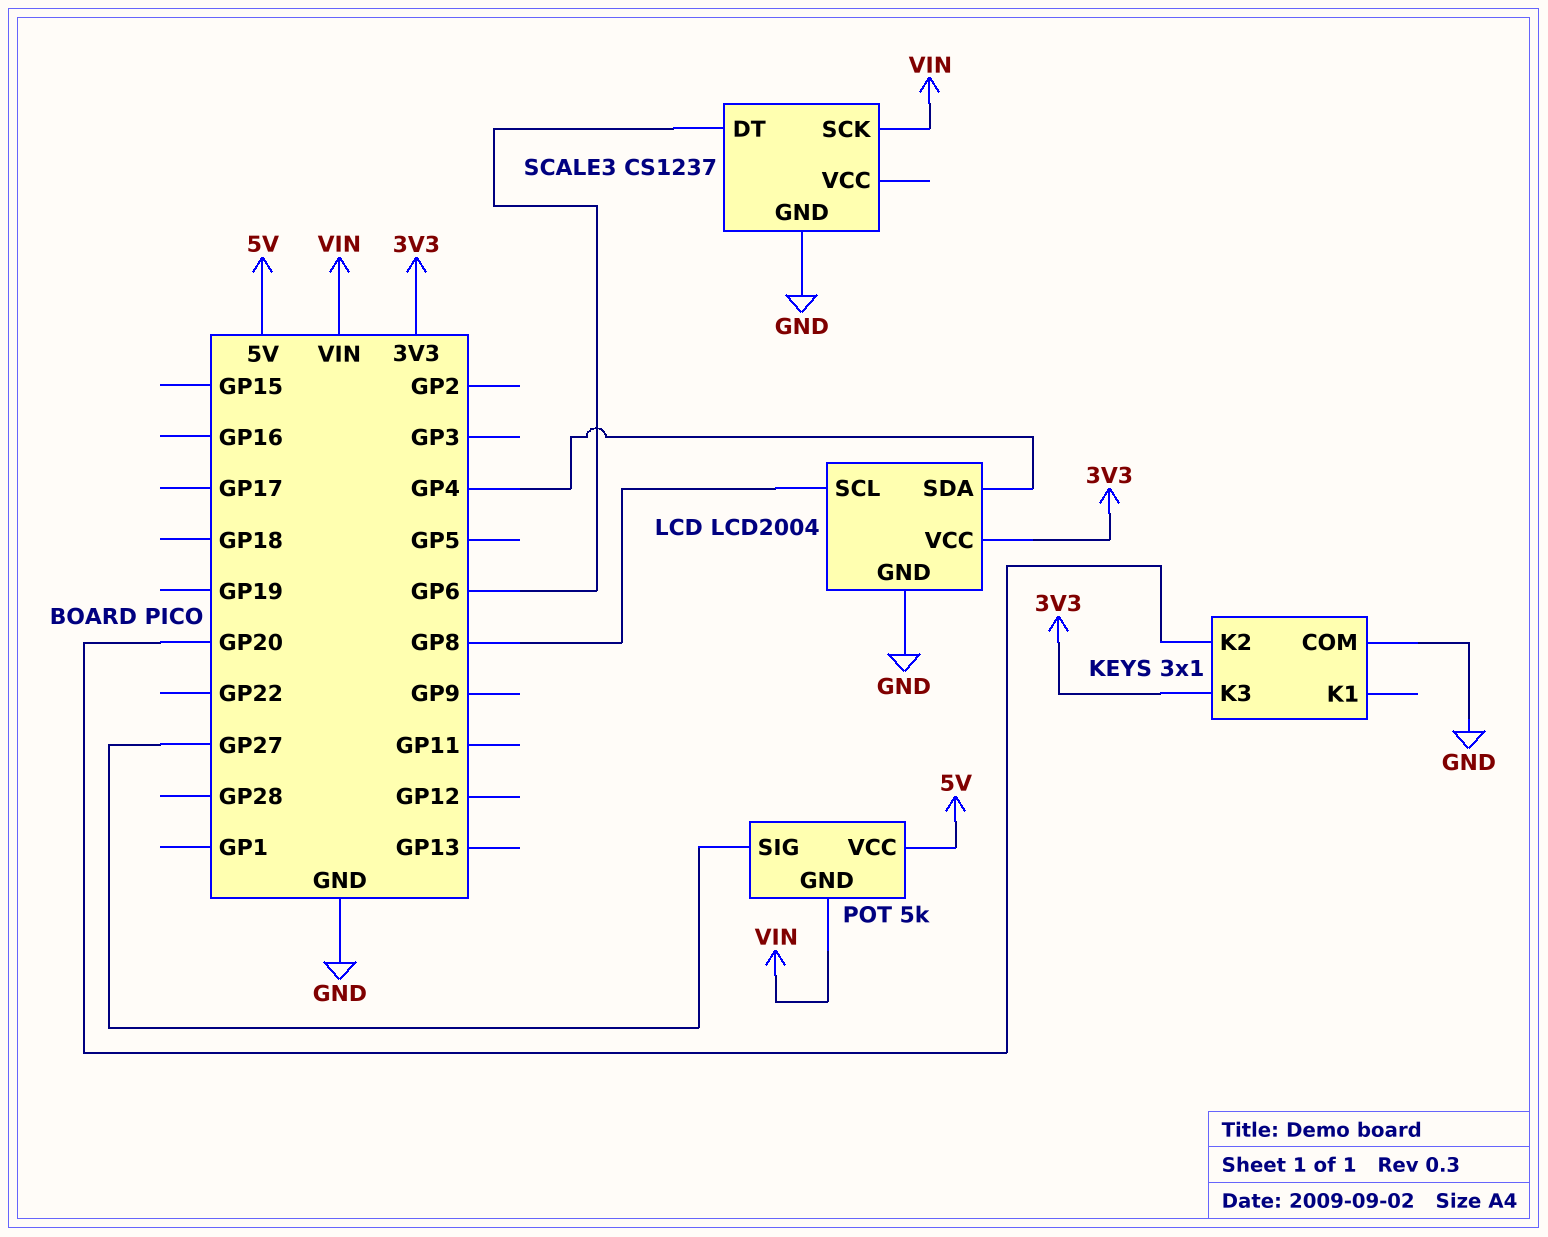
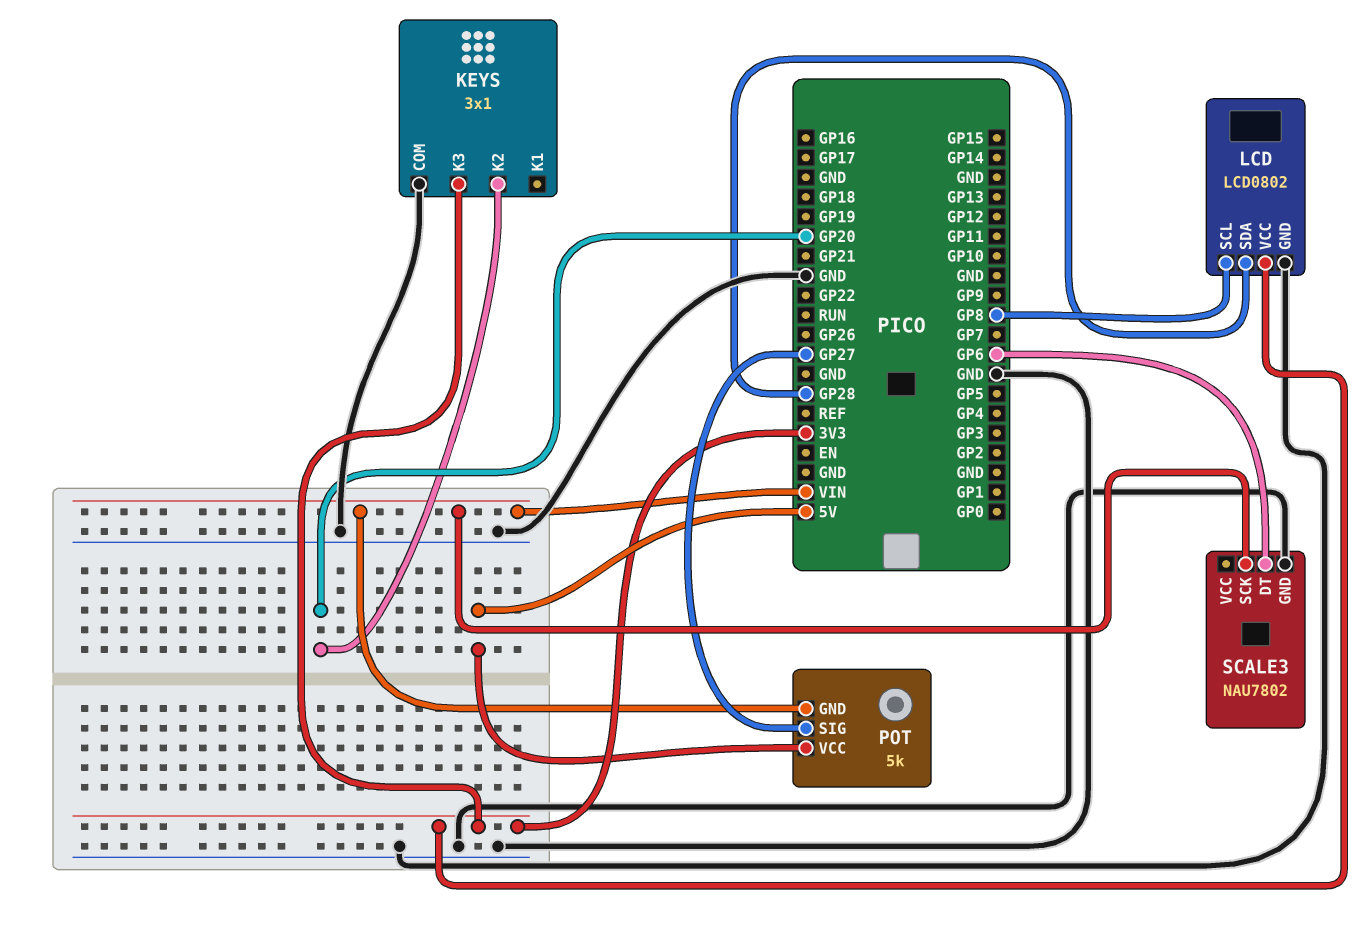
LCD: LCD2004 -> LCD0802
LCD pin SDA: GP4 -> GP28
SCALE3: CS1237 -> NAU7802

